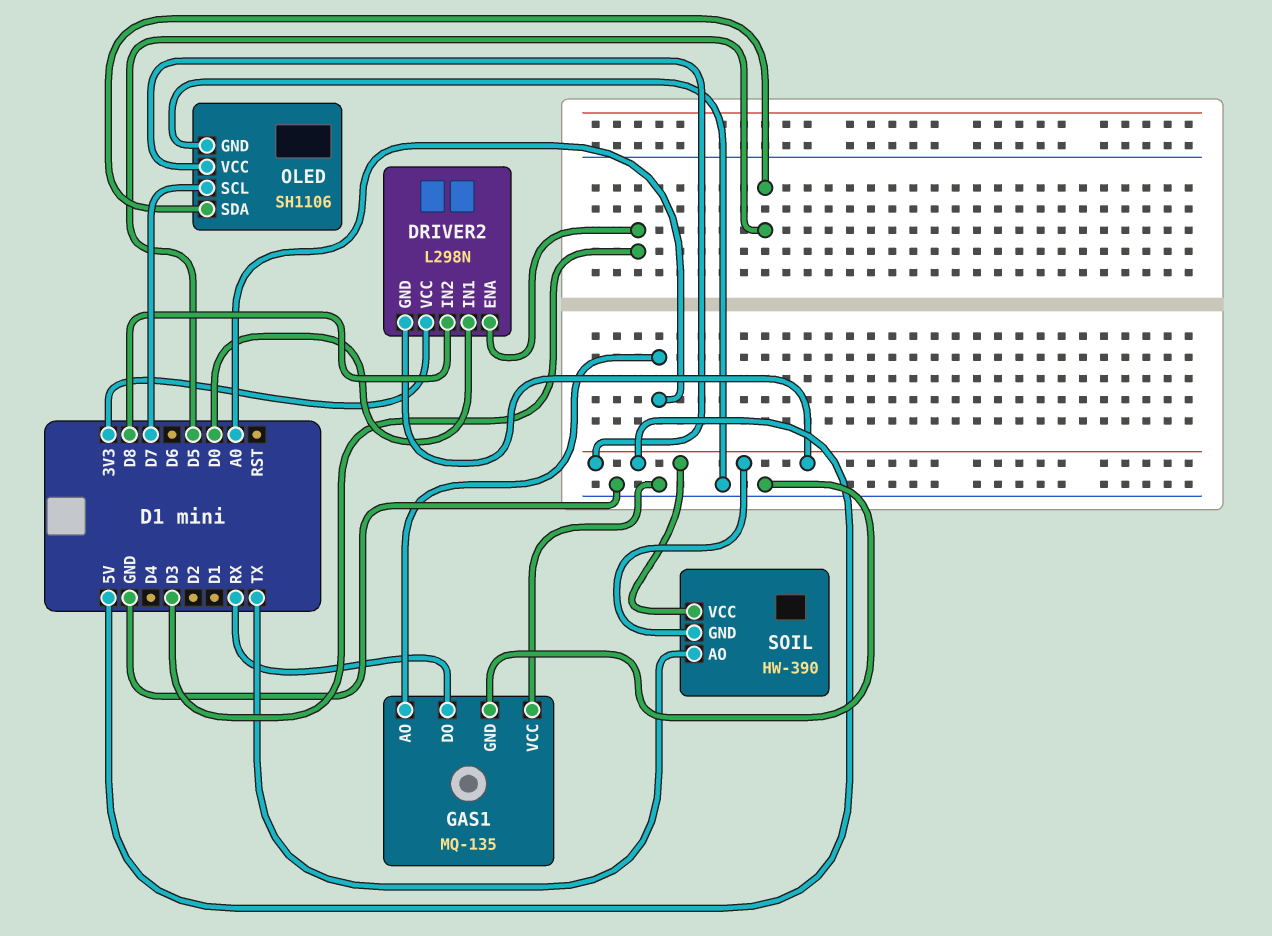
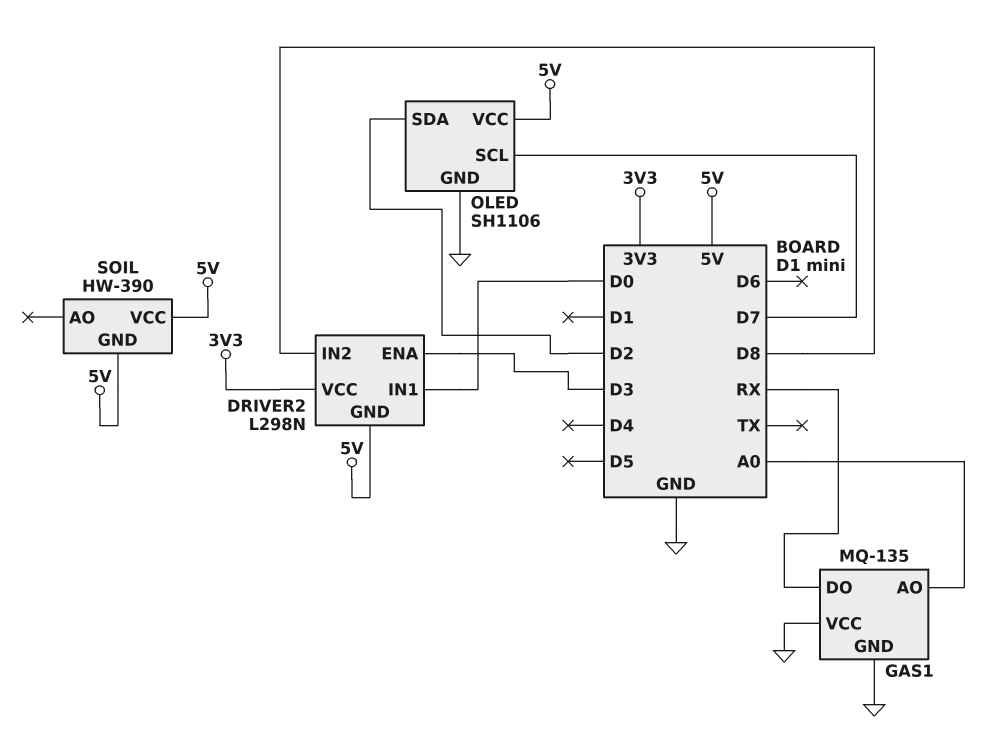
OLED pin SDA: D5 -> D2
SOIL pin AO: TX -> none

